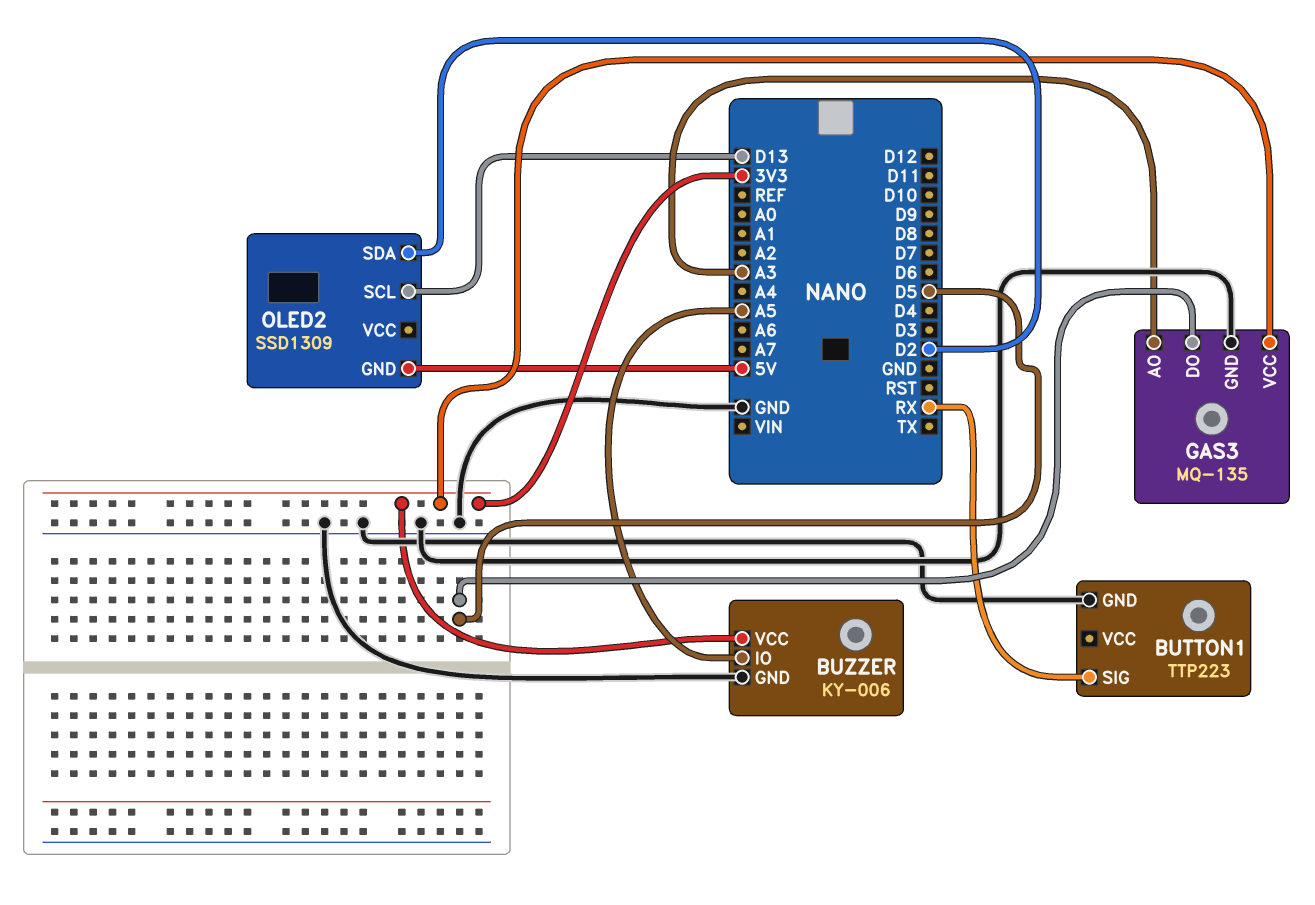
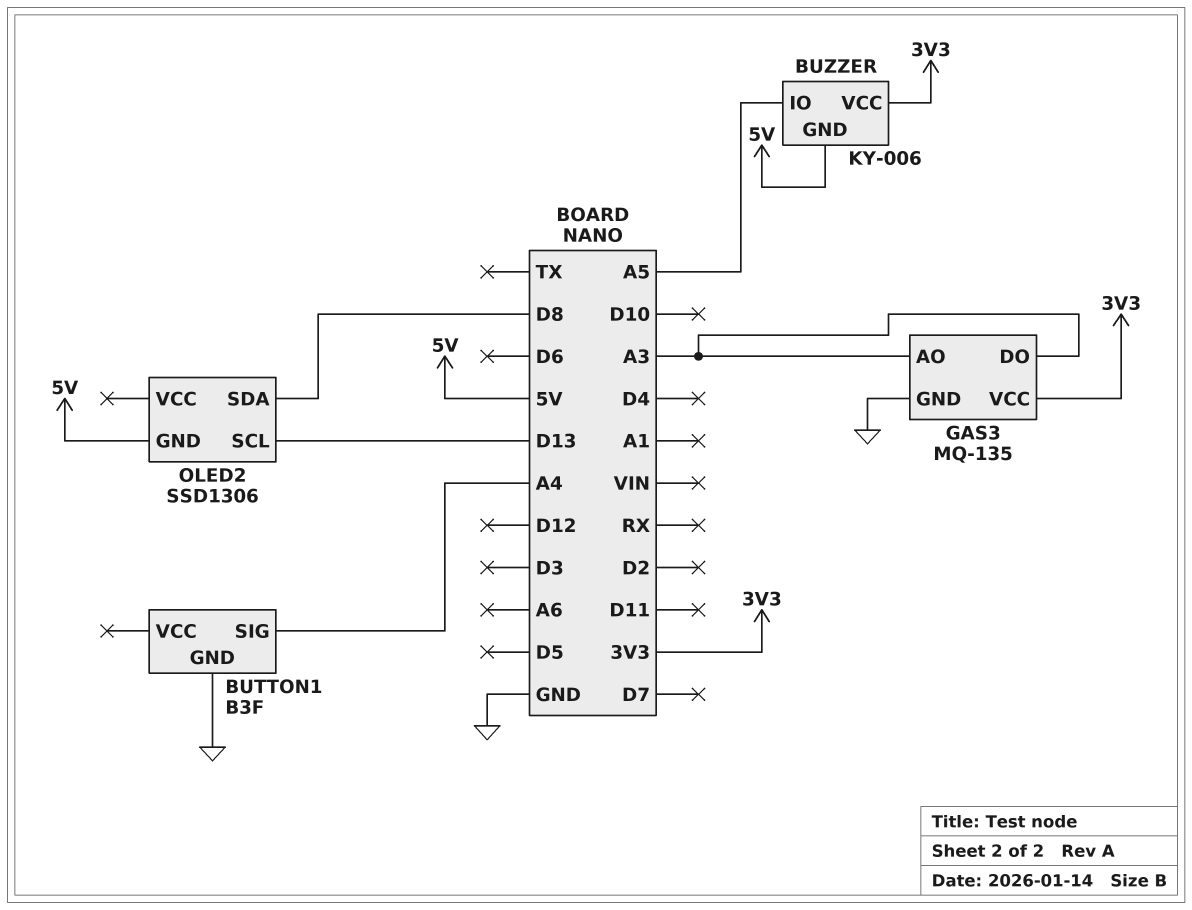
BUTTON1: TTP223 -> B3F
BUTTON1 pin SIG: RX -> A4
BUZZER pin GND: GND -> 5V
GAS3 pin DO: D5 -> A3
OLED2: SSD1309 -> SSD1306
OLED2 pin SDA: D2 -> D8

